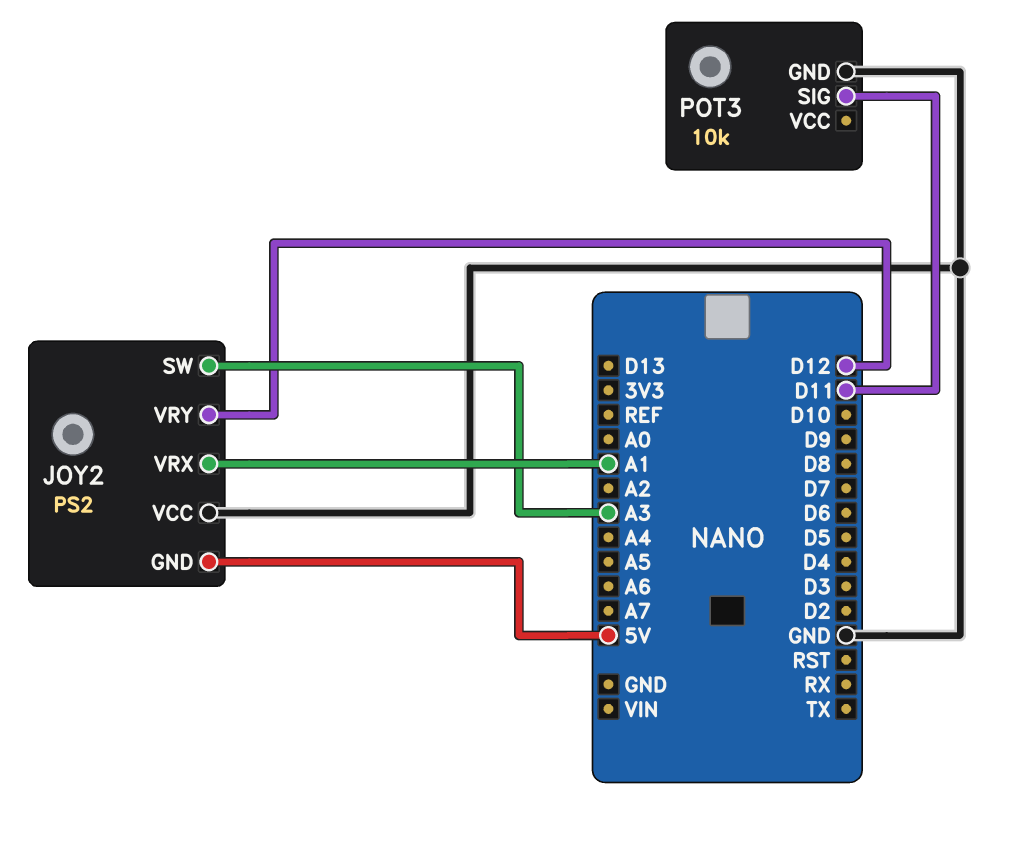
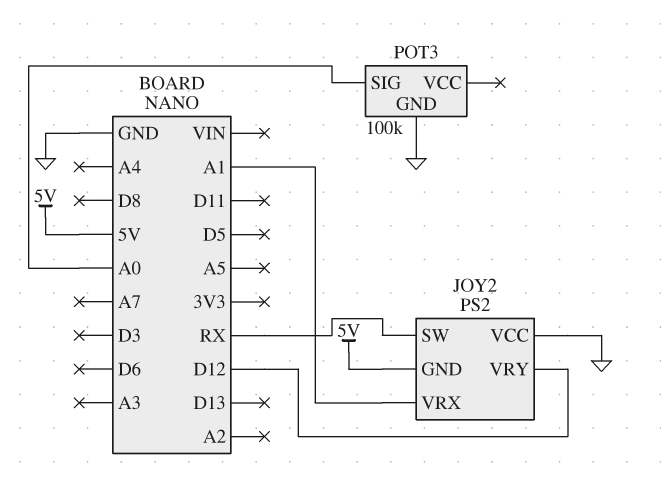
JOY2 pin SW: A3 -> RX
POT3: 10k -> 100k
POT3 pin SIG: D11 -> A0

